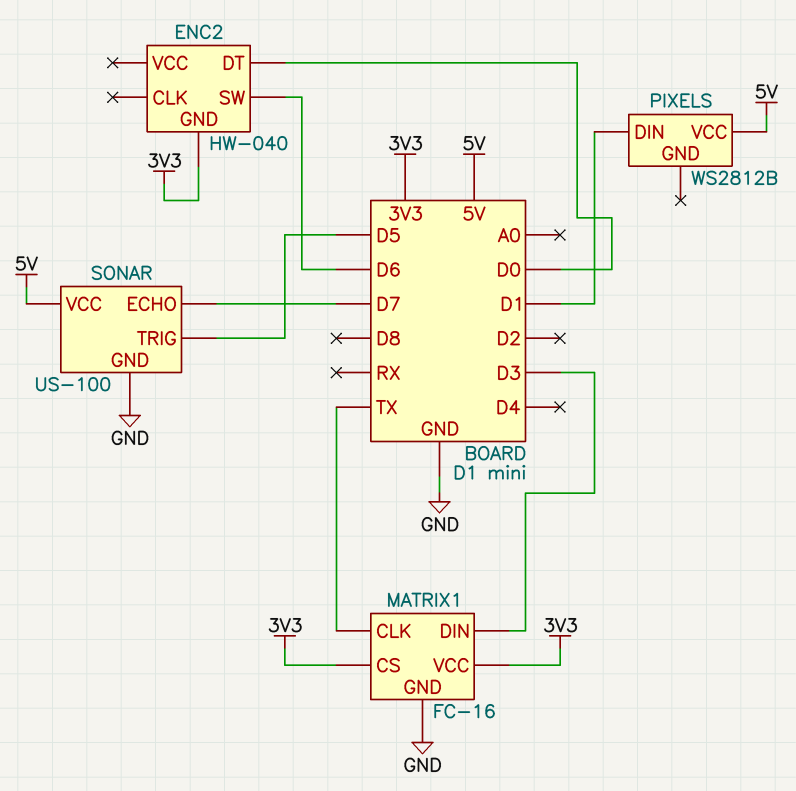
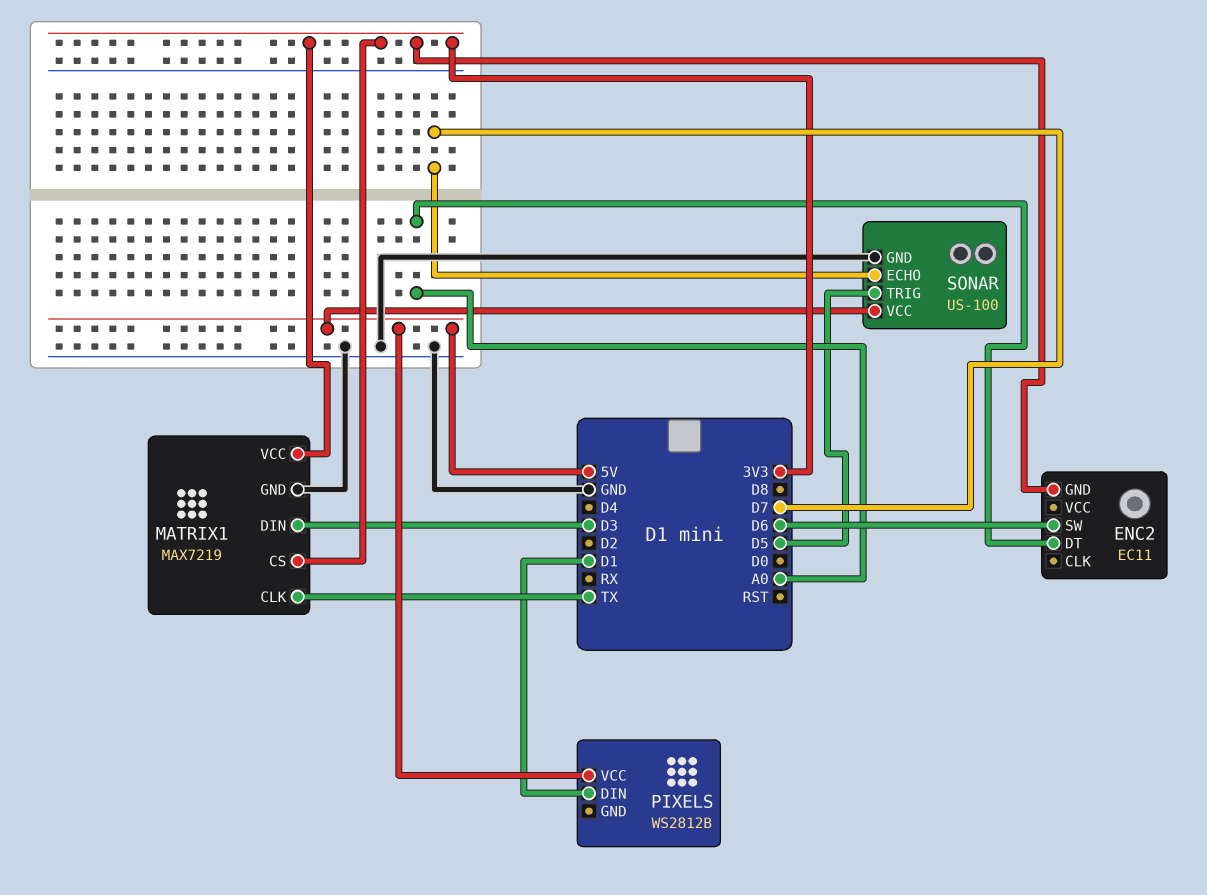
ENC2: HW-040 -> EC11
ENC2 pin DT: D0 -> A0
MATRIX1: FC-16 -> MAX7219

